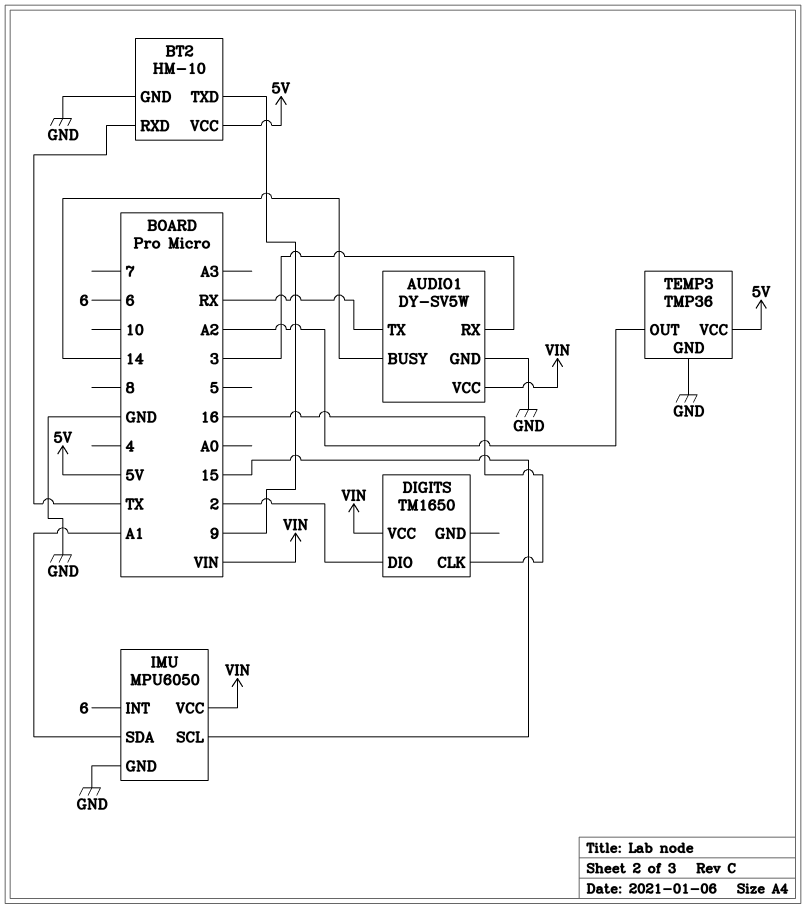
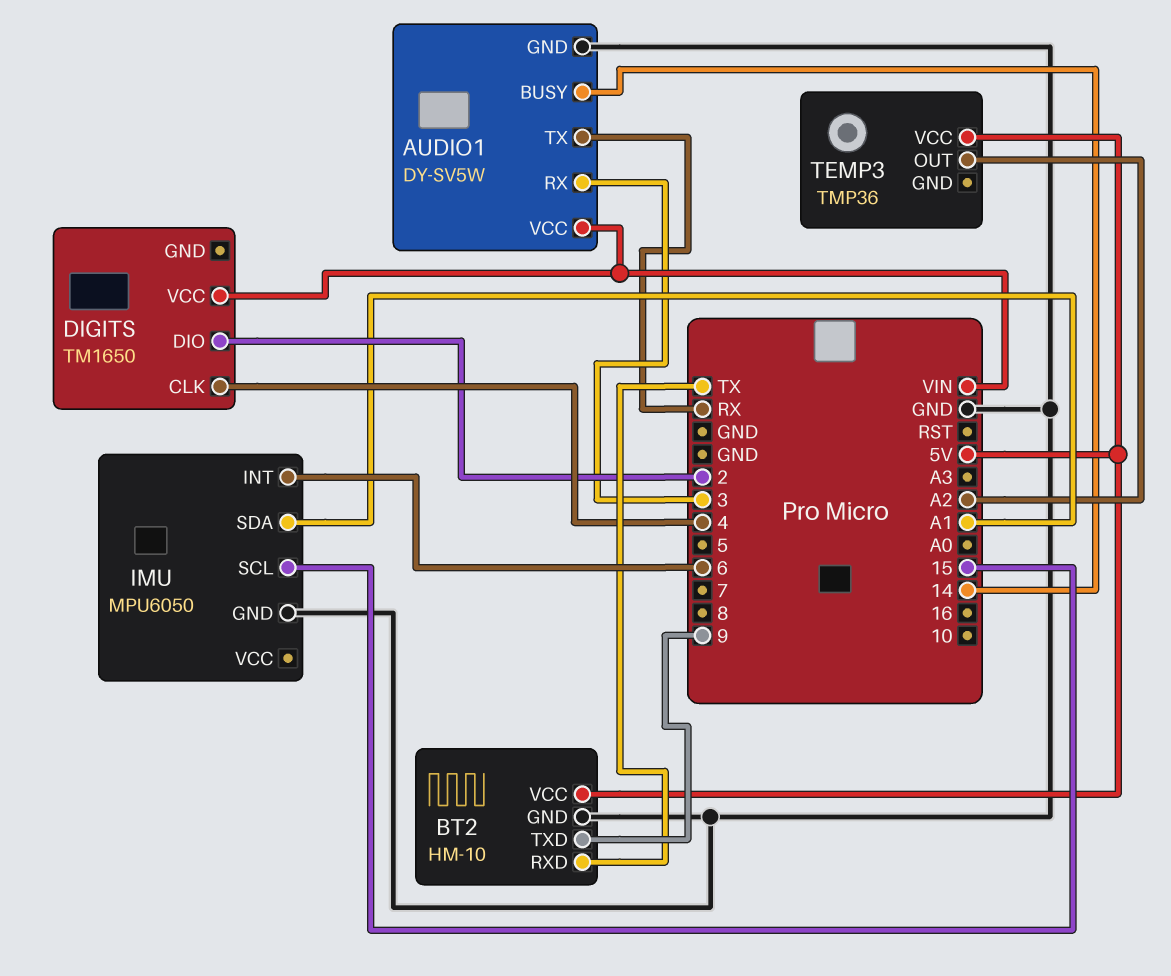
DIGITS pin CLK: 16 -> 4
IMU pin VCC: VIN -> none
TEMP3 pin GND: GND -> none

